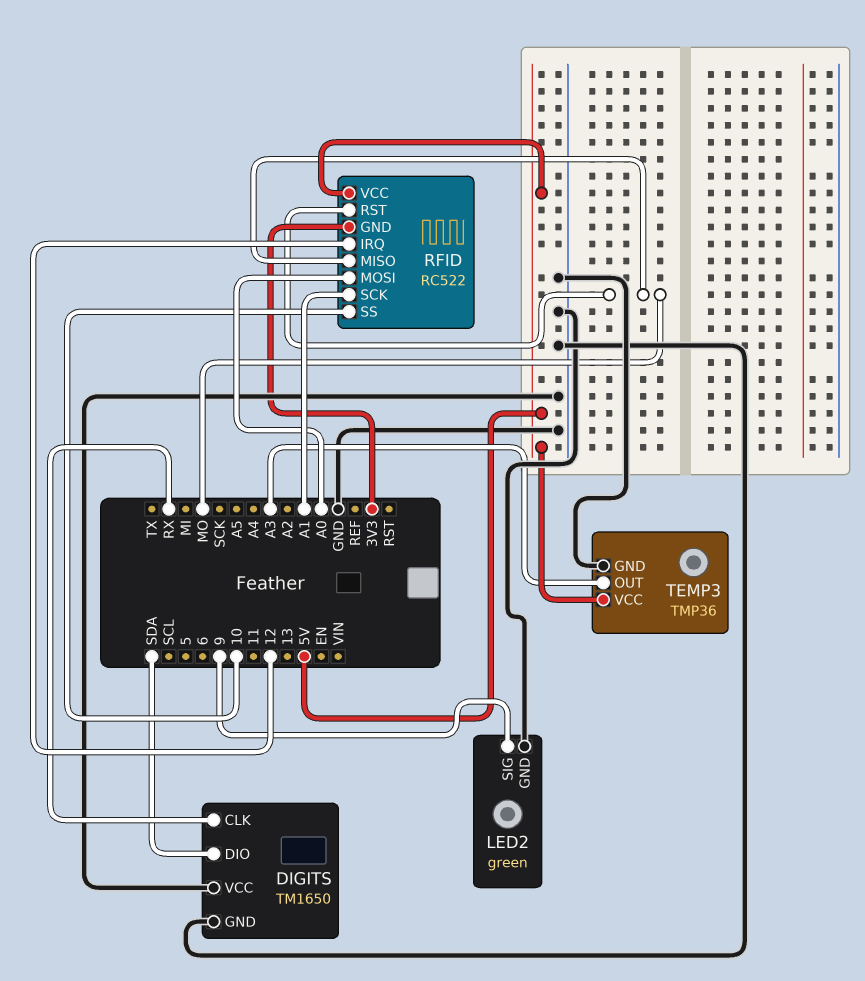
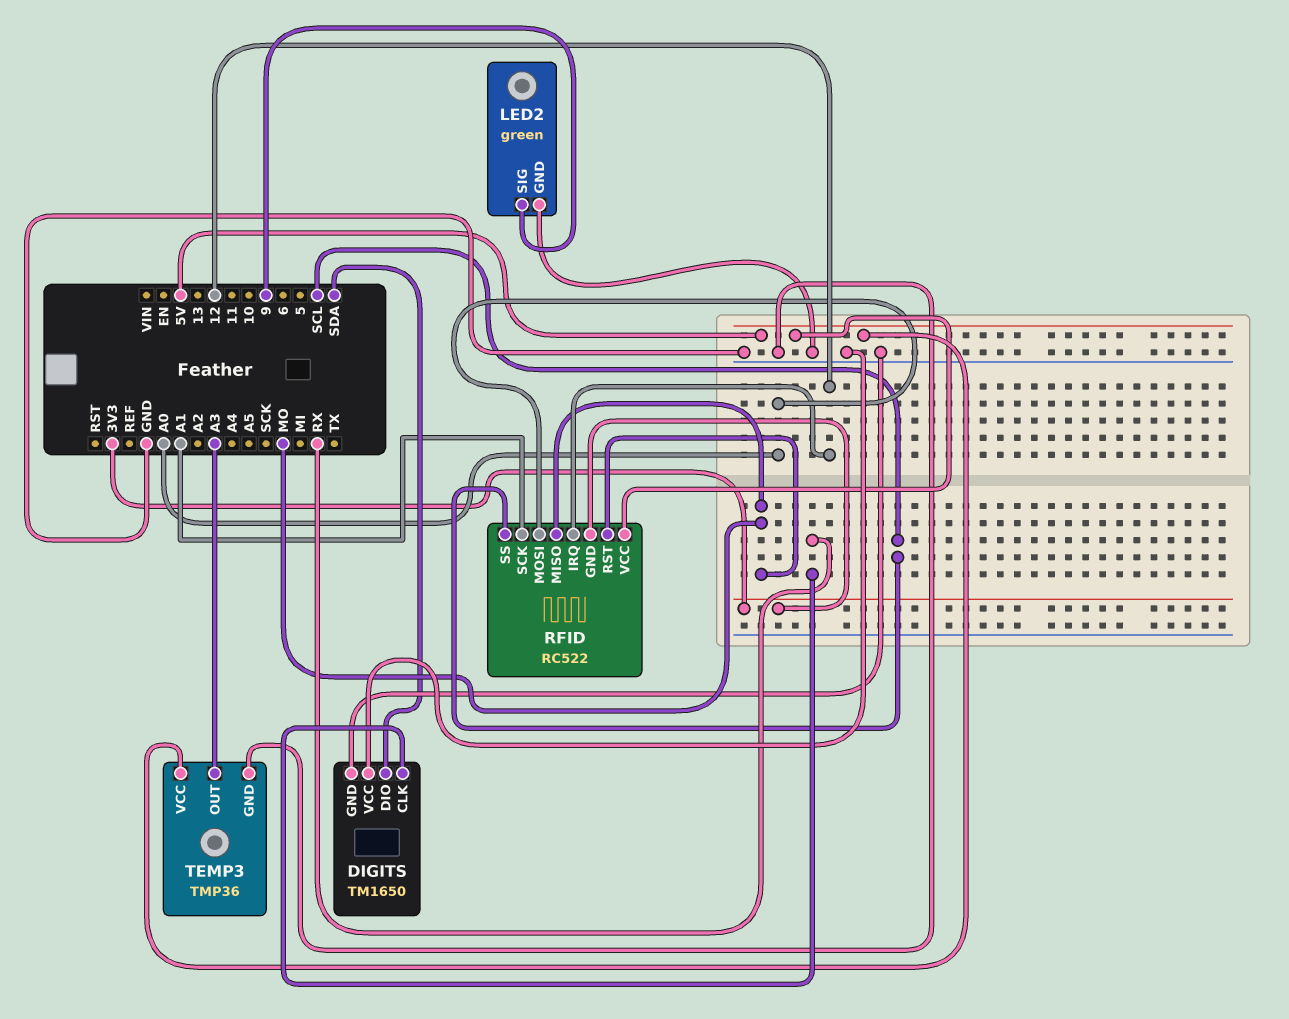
RFID pin SS: 10 -> SCL

